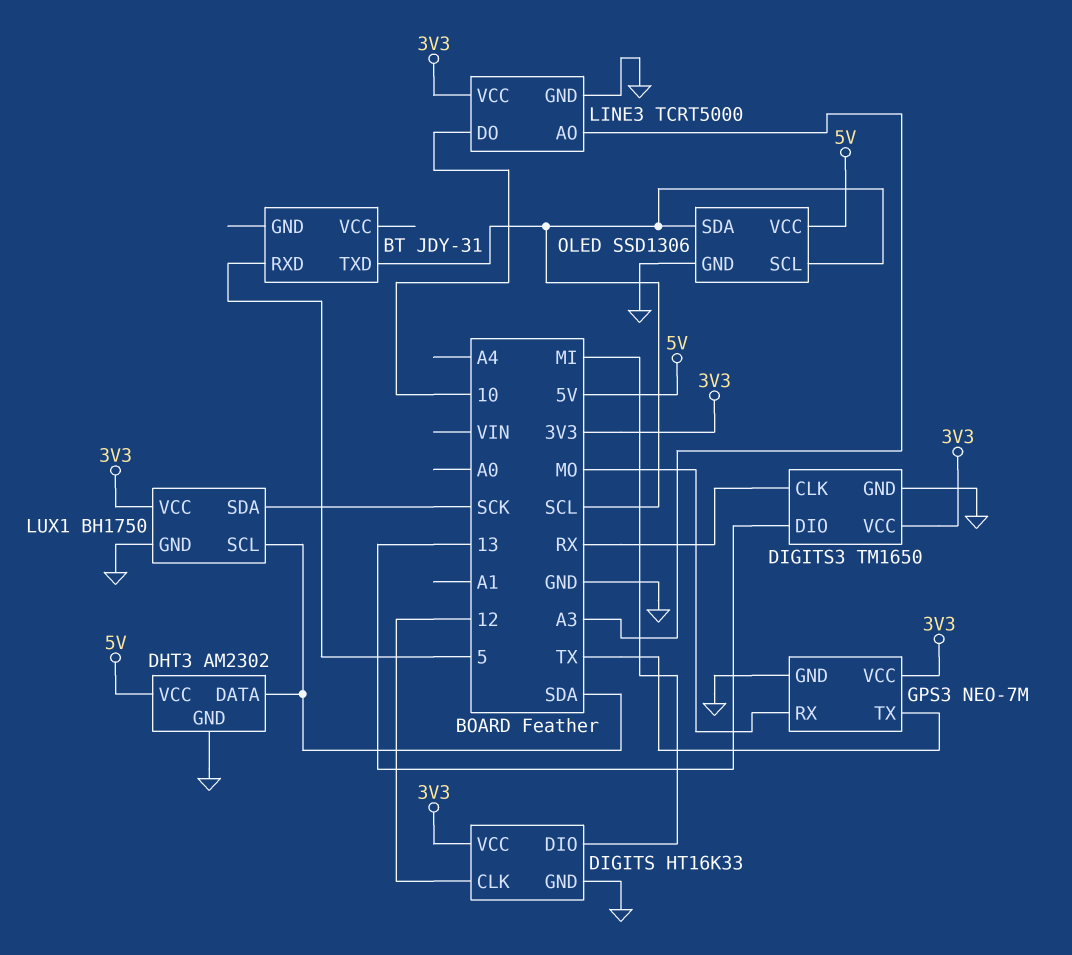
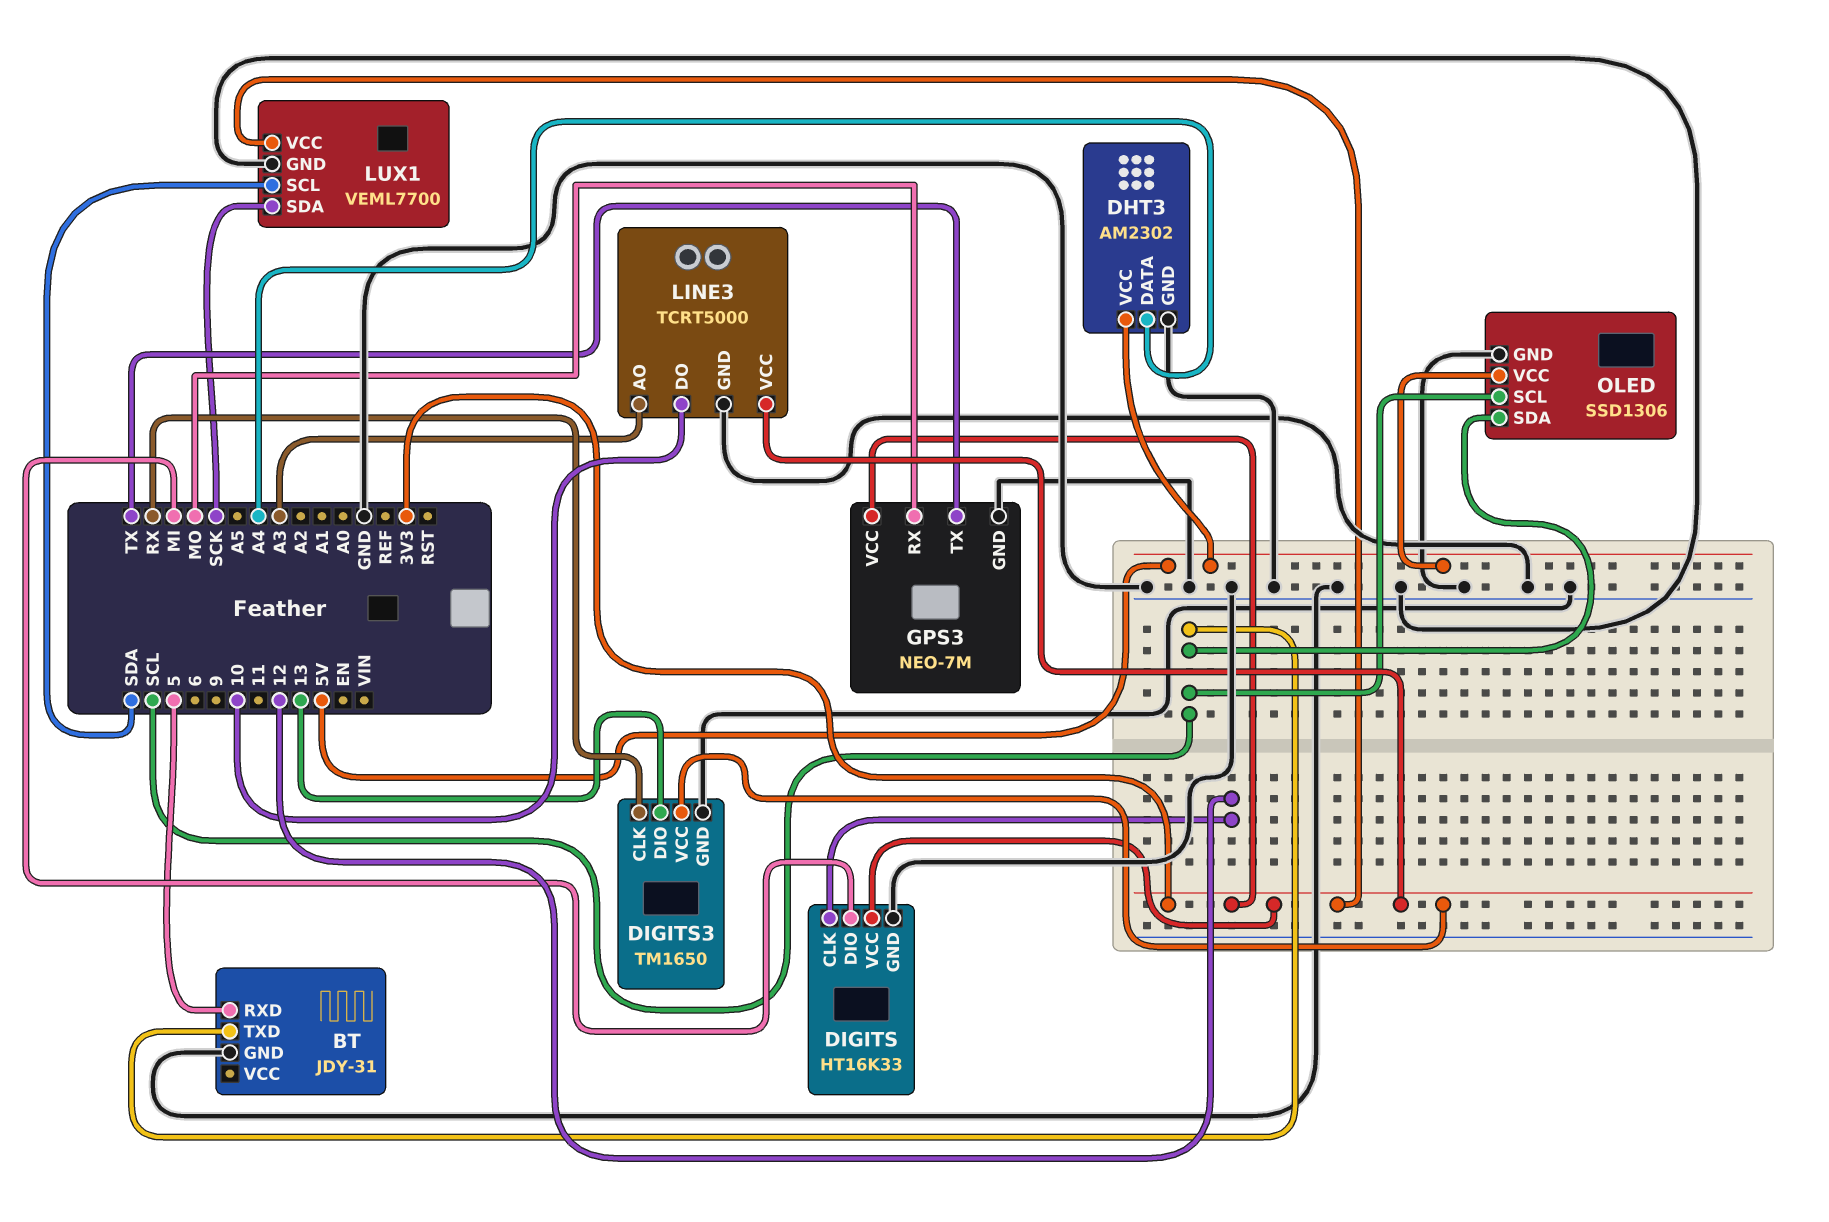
BT pin GND: none -> GND
DHT3 pin DATA: SDA -> A4
LUX1: BH1750 -> VEML7700

